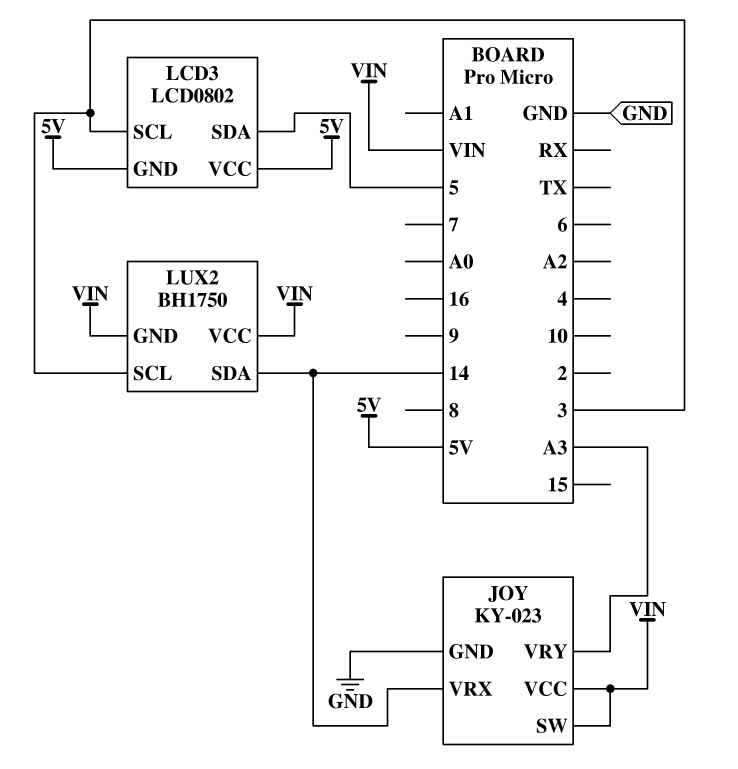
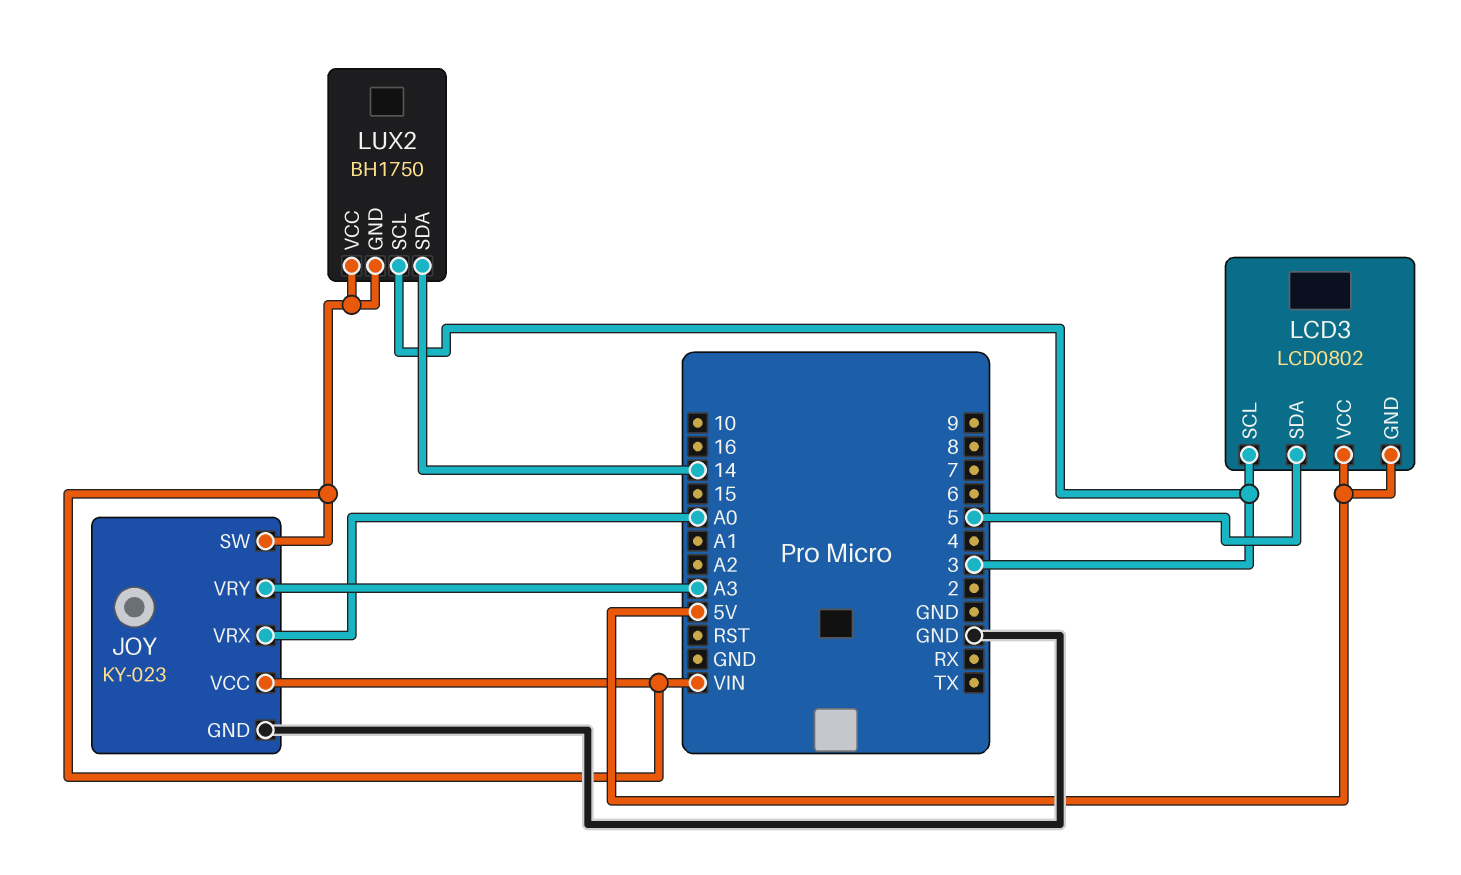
JOY pin VRX: 14 -> A0

